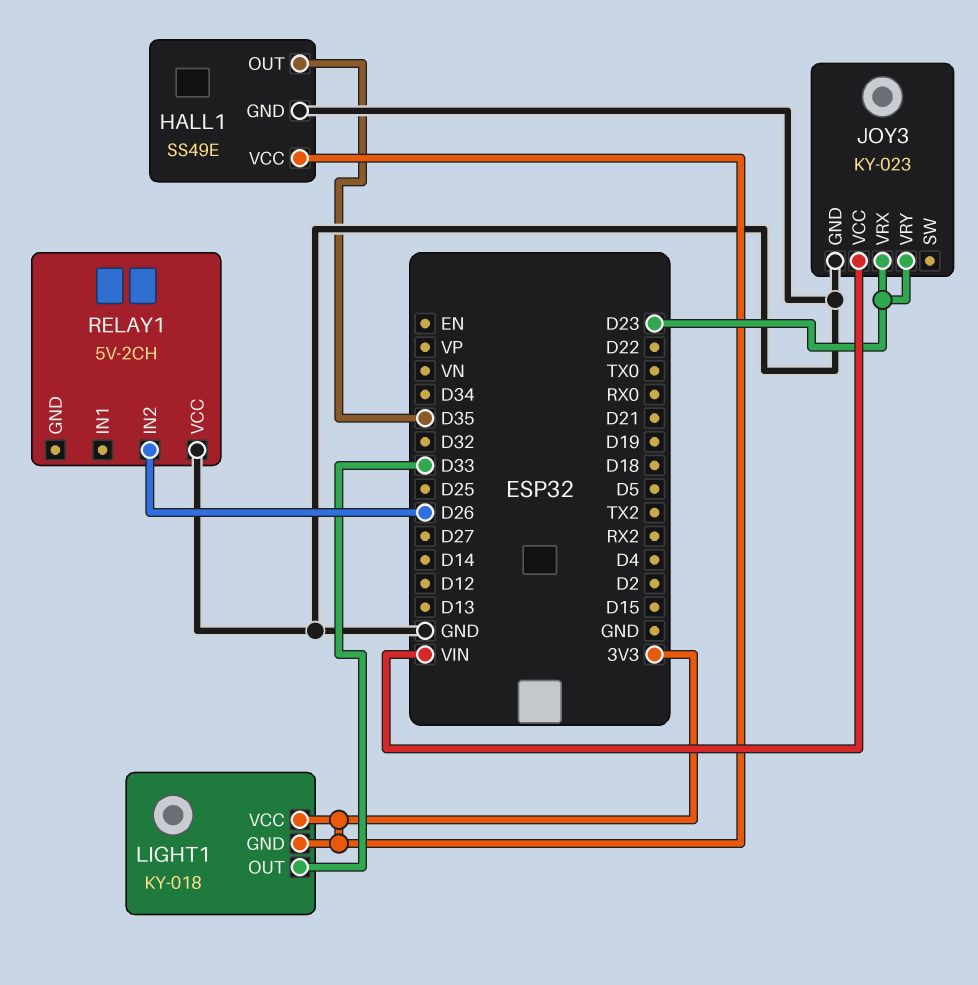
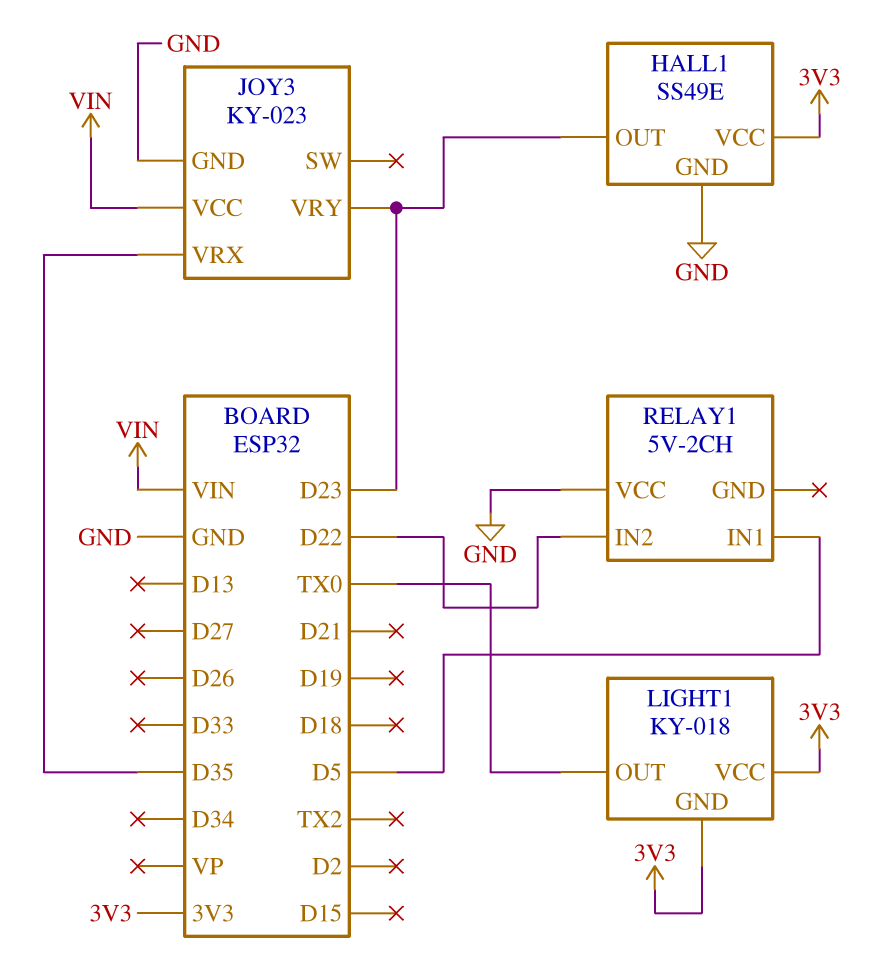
HALL1 pin OUT: D35 -> D23
JOY3 pin VRX: D23 -> D35
LIGHT1 pin OUT: D33 -> TX0
RELAY1 pin IN1: none -> D5
RELAY1 pin IN2: D26 -> D22

